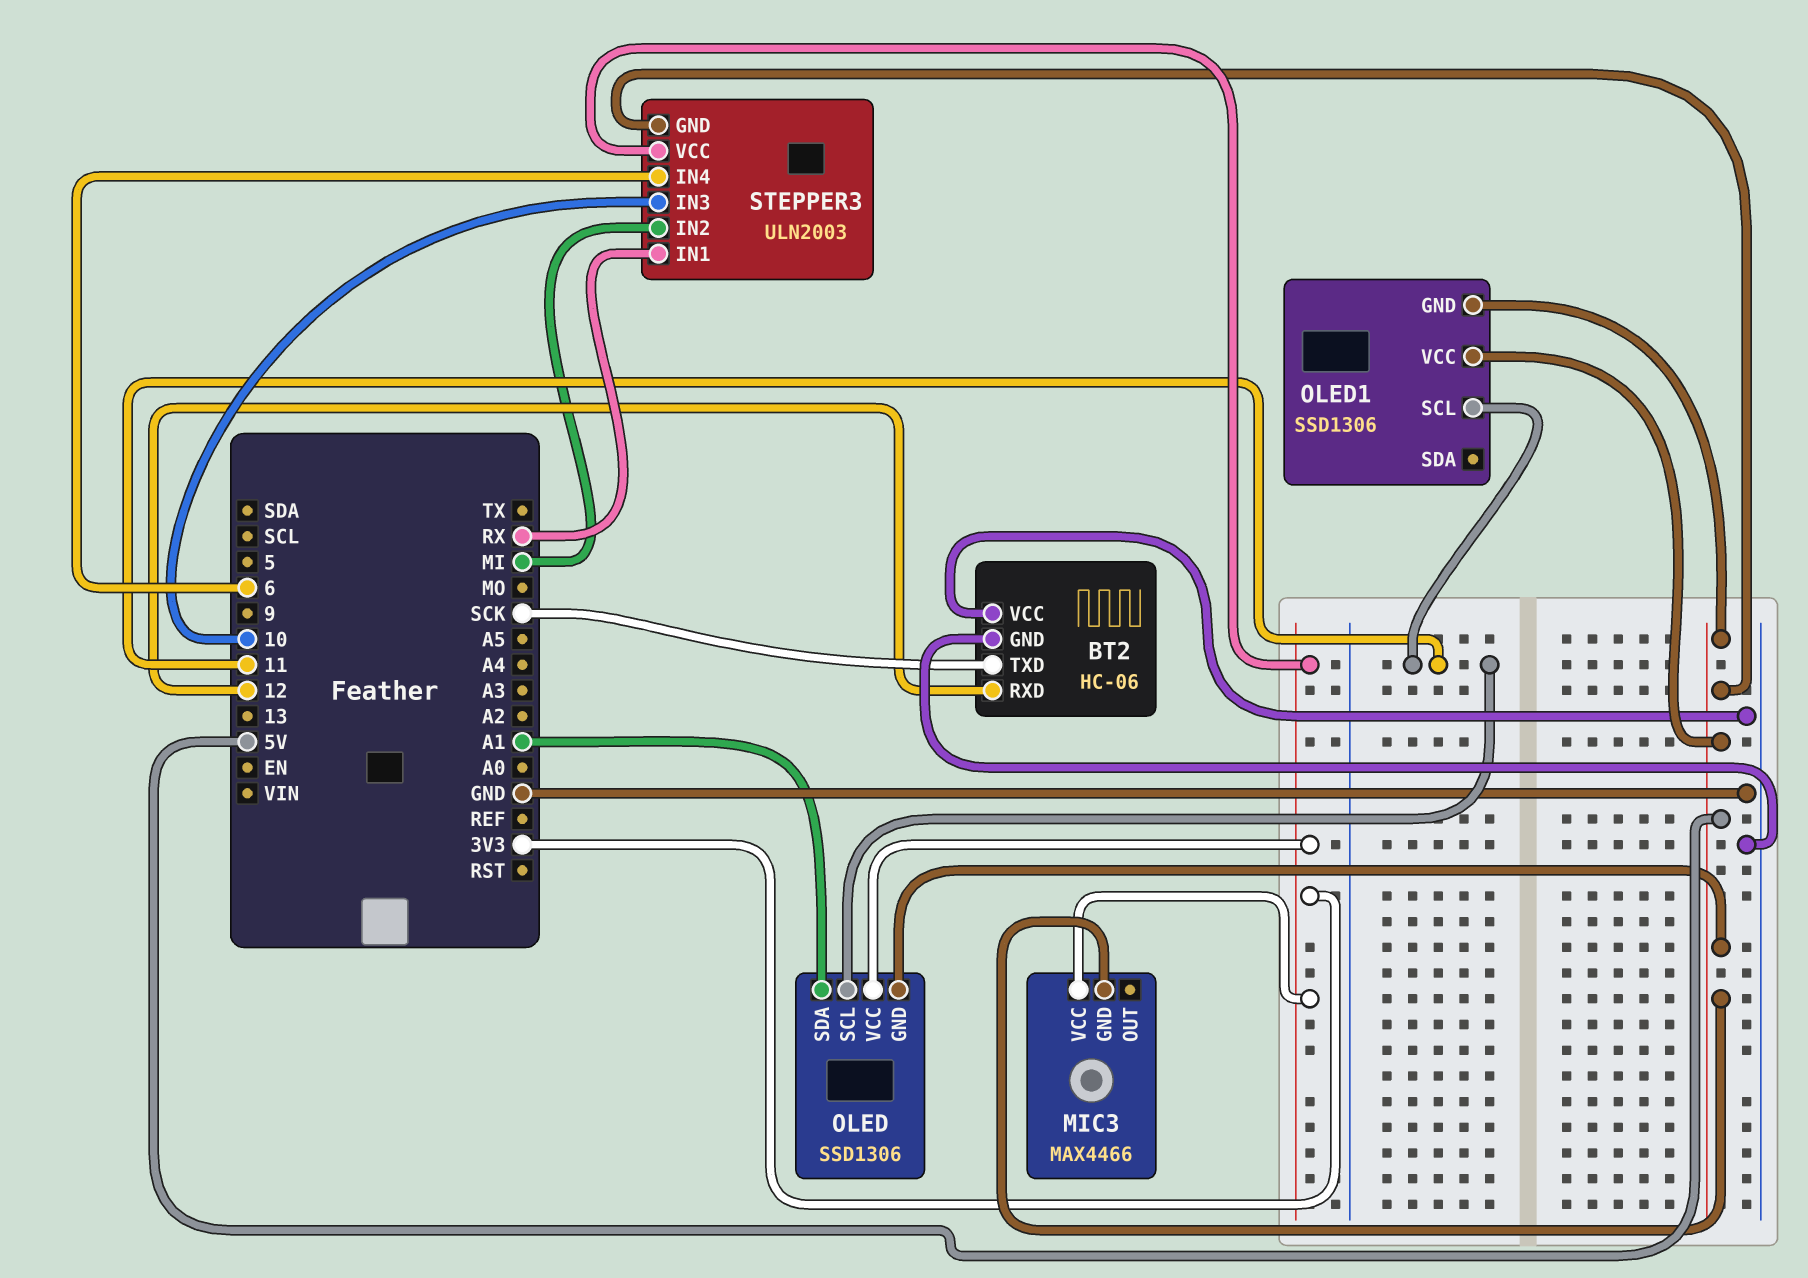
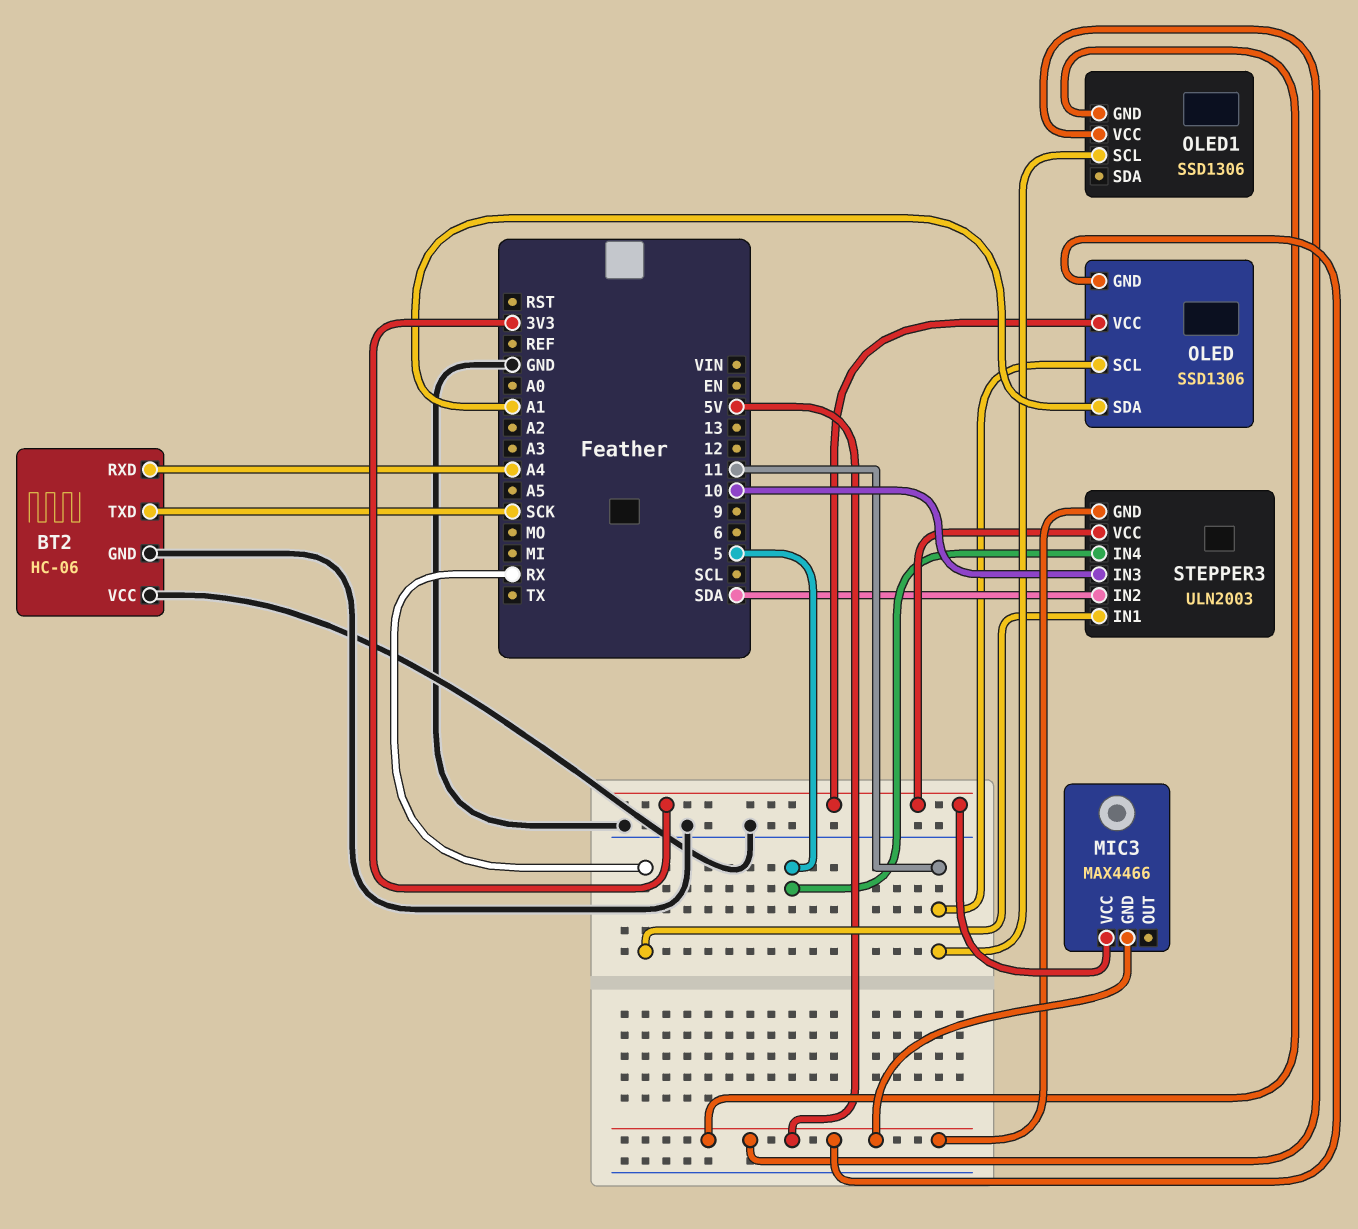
BT2 pin RXD: 12 -> A4
STEPPER3 pin IN2: MI -> SDA
STEPPER3 pin IN4: 6 -> 5

